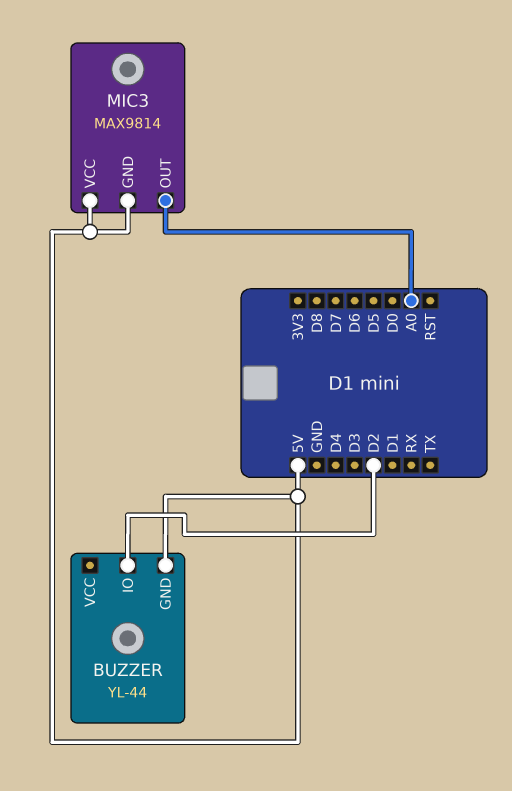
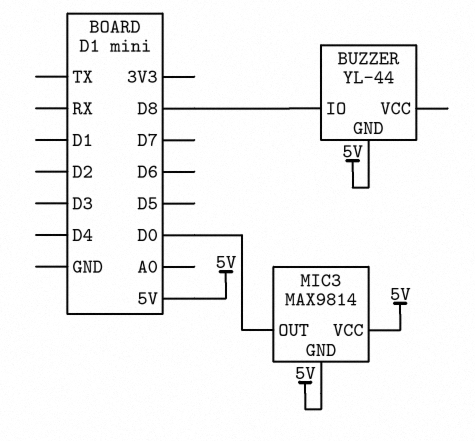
BUZZER pin IO: D2 -> D8
MIC3 pin OUT: A0 -> D0

